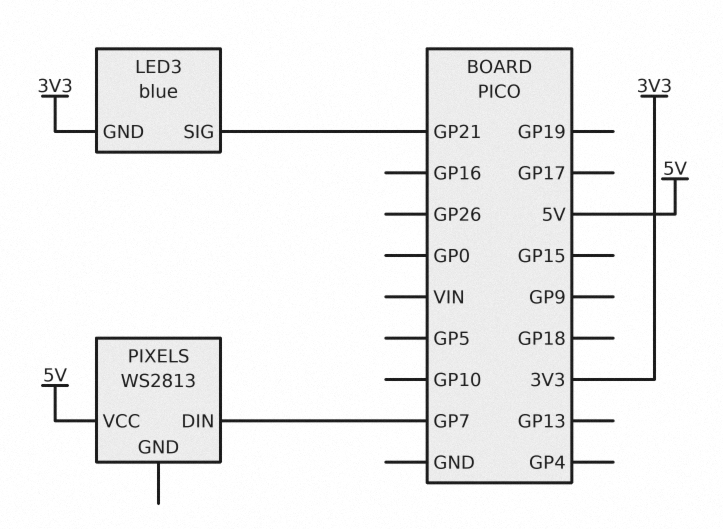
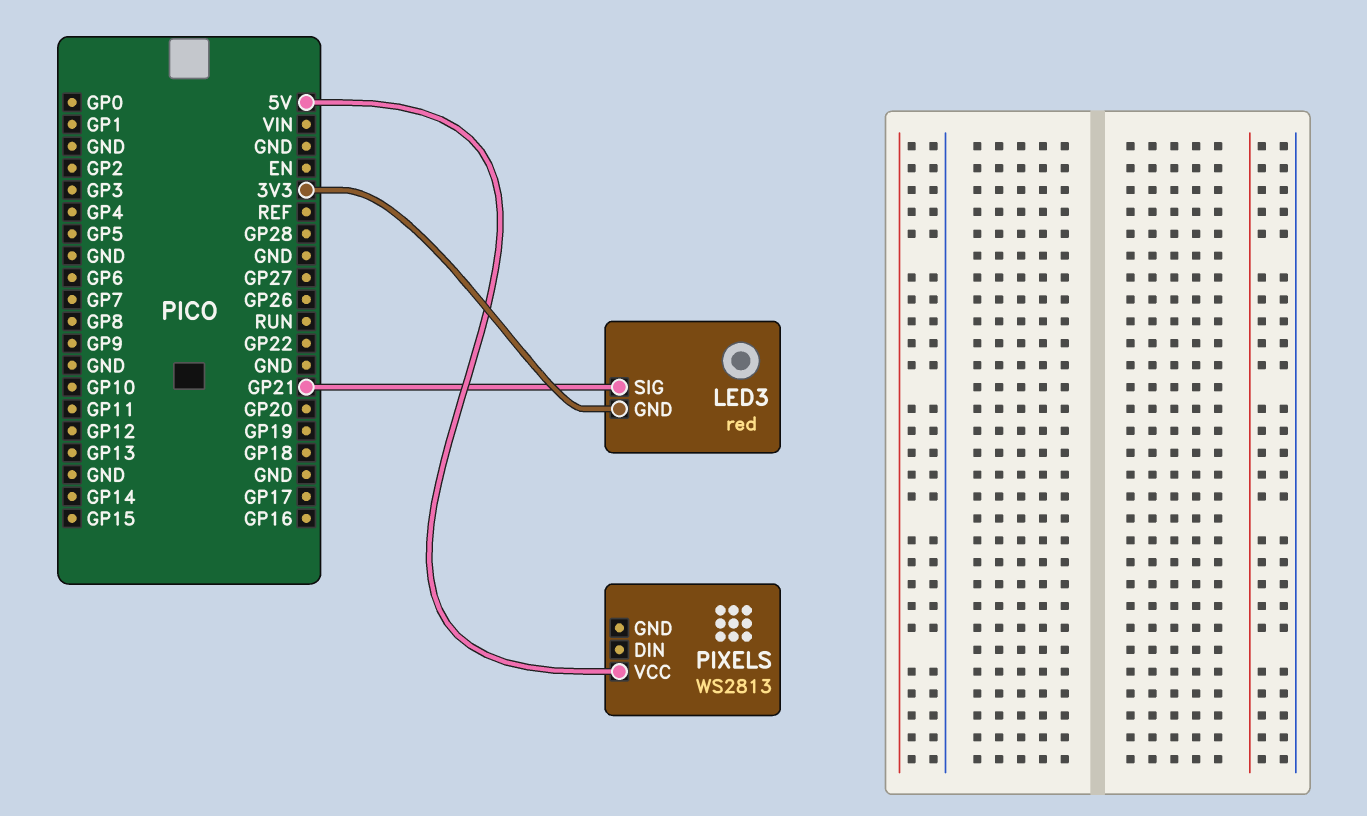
LED3: blue -> red
PIXELS pin DIN: GP7 -> none

